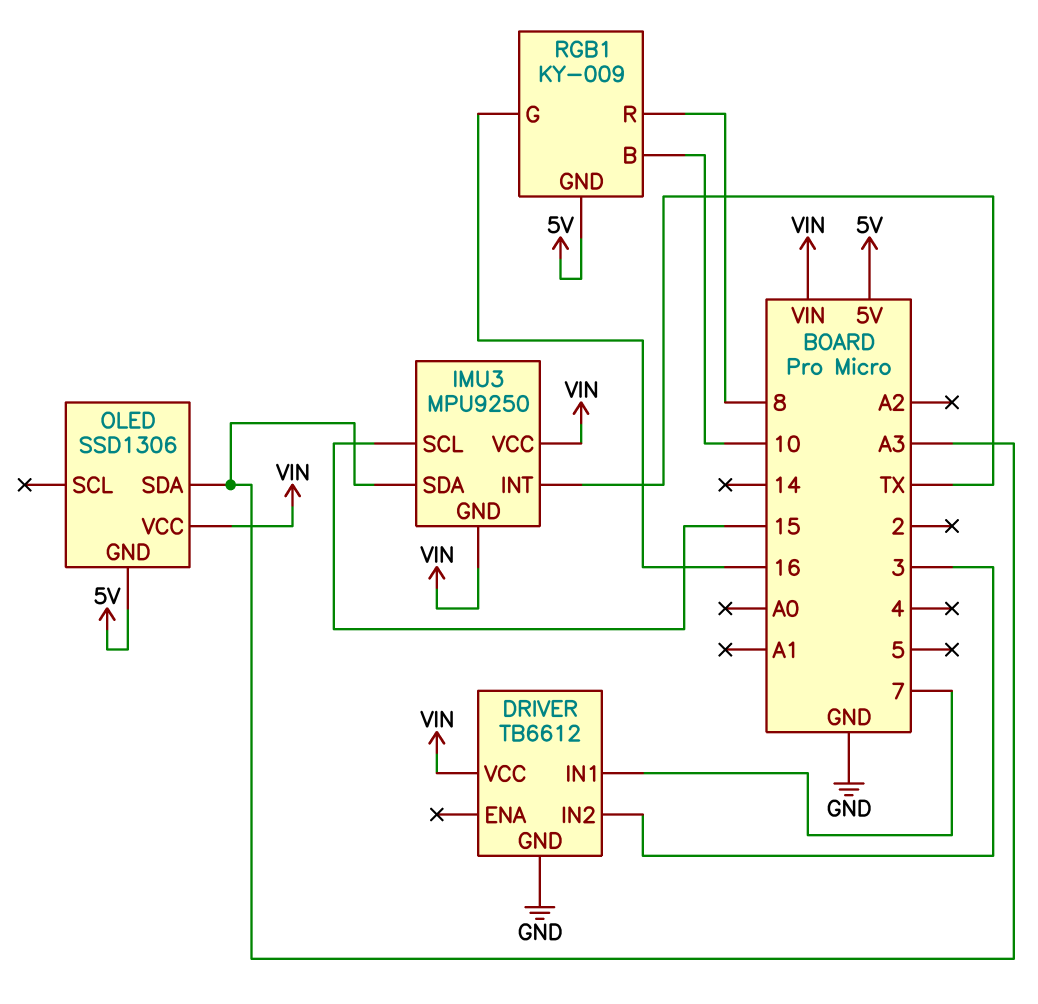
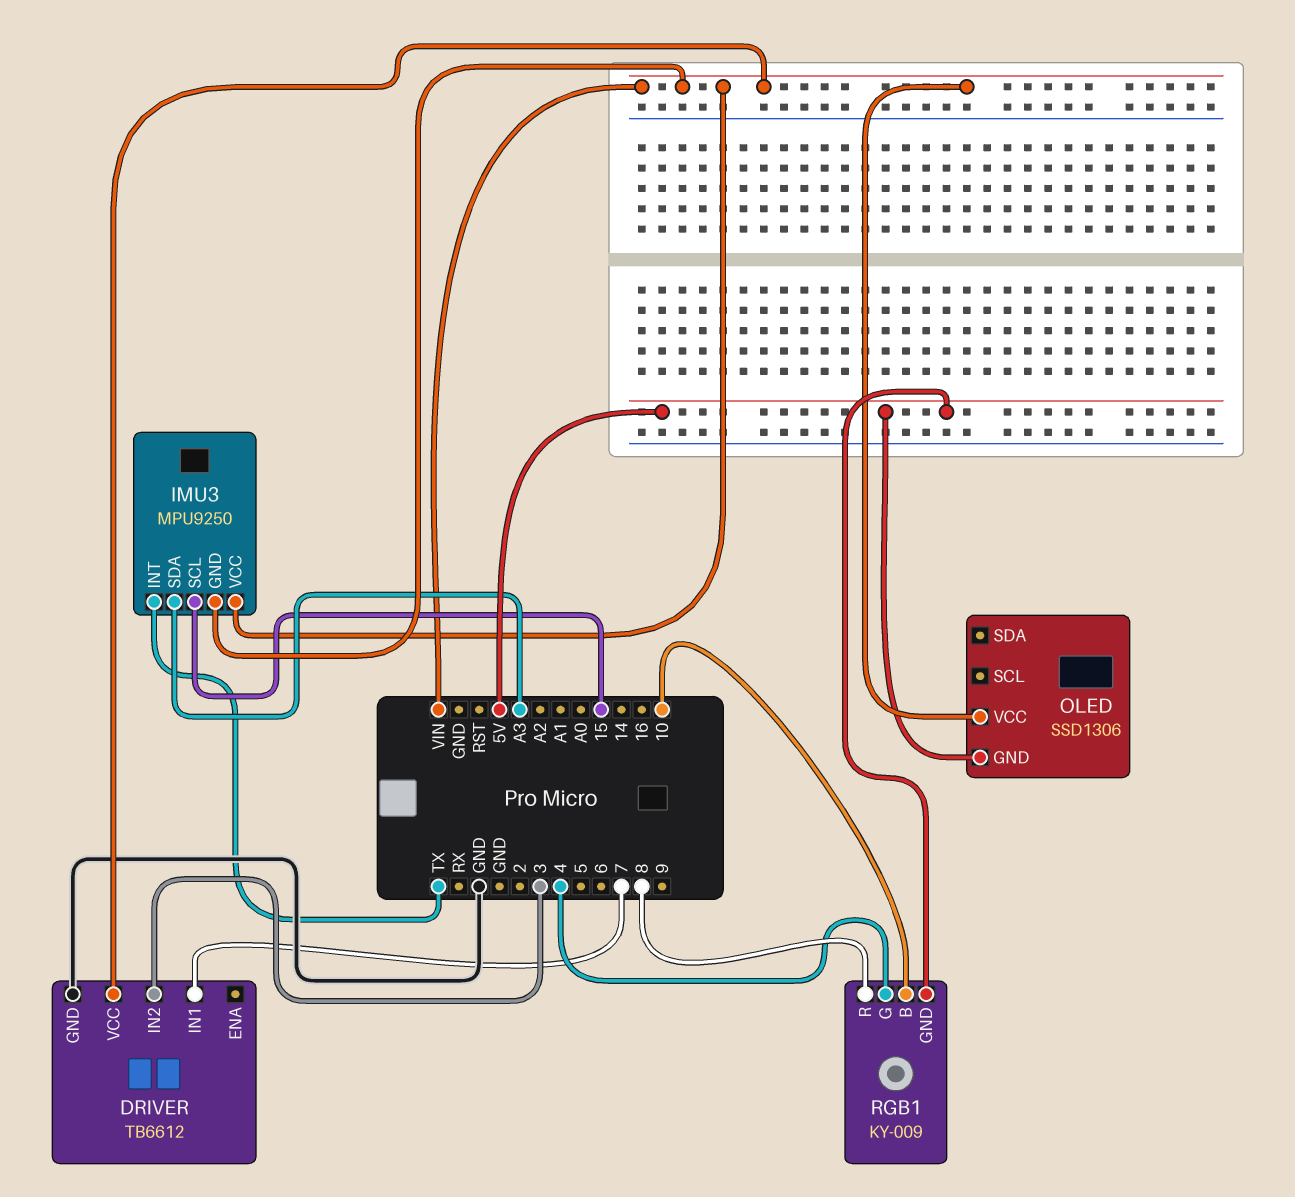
OLED pin SDA: A3 -> none
RGB1 pin G: 16 -> 4

